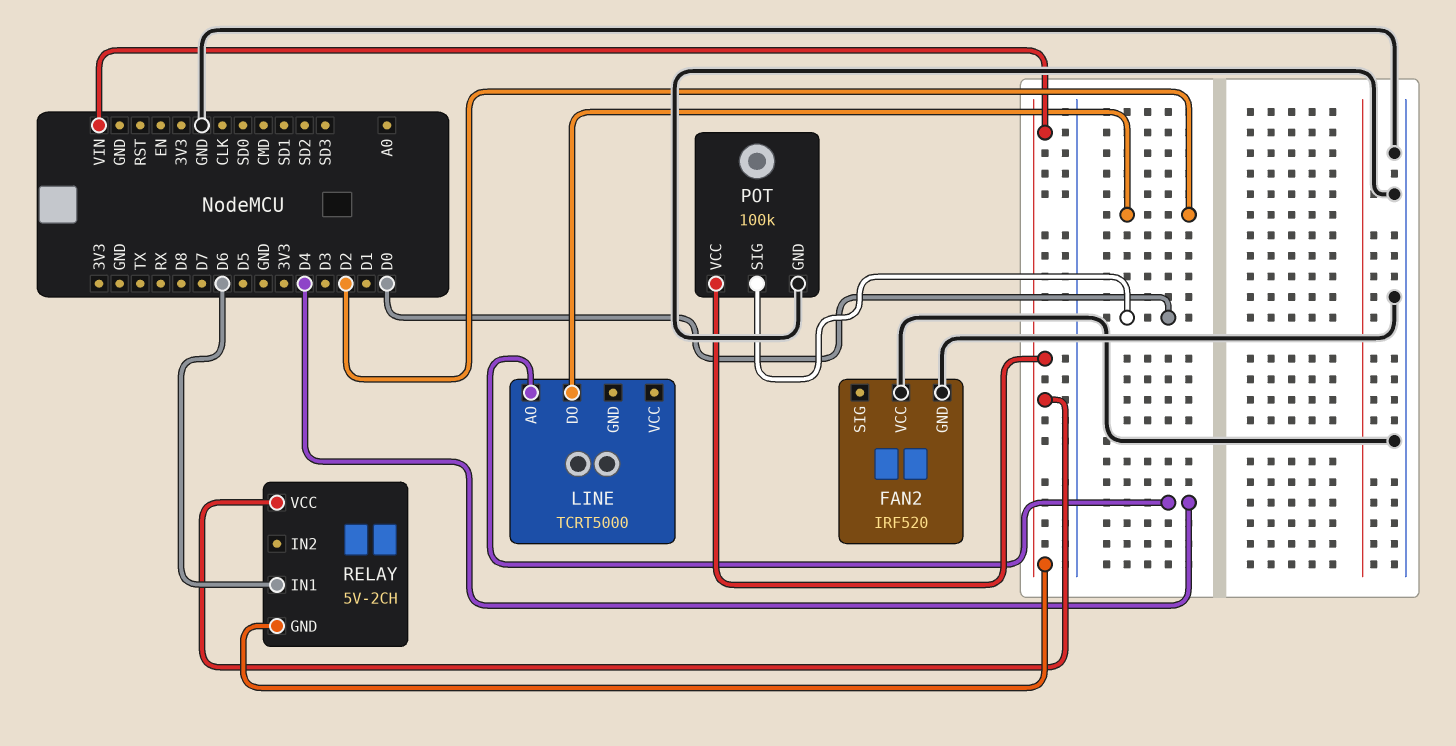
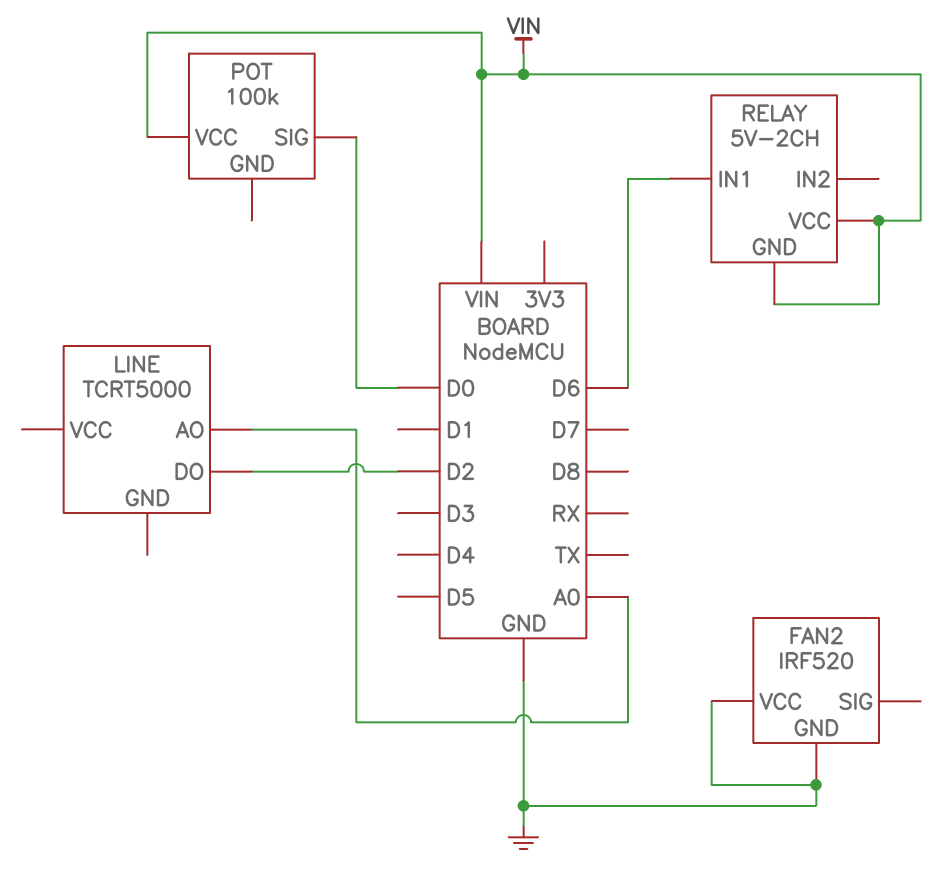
LINE pin AO: D4 -> A0
POT pin GND: GND -> none

